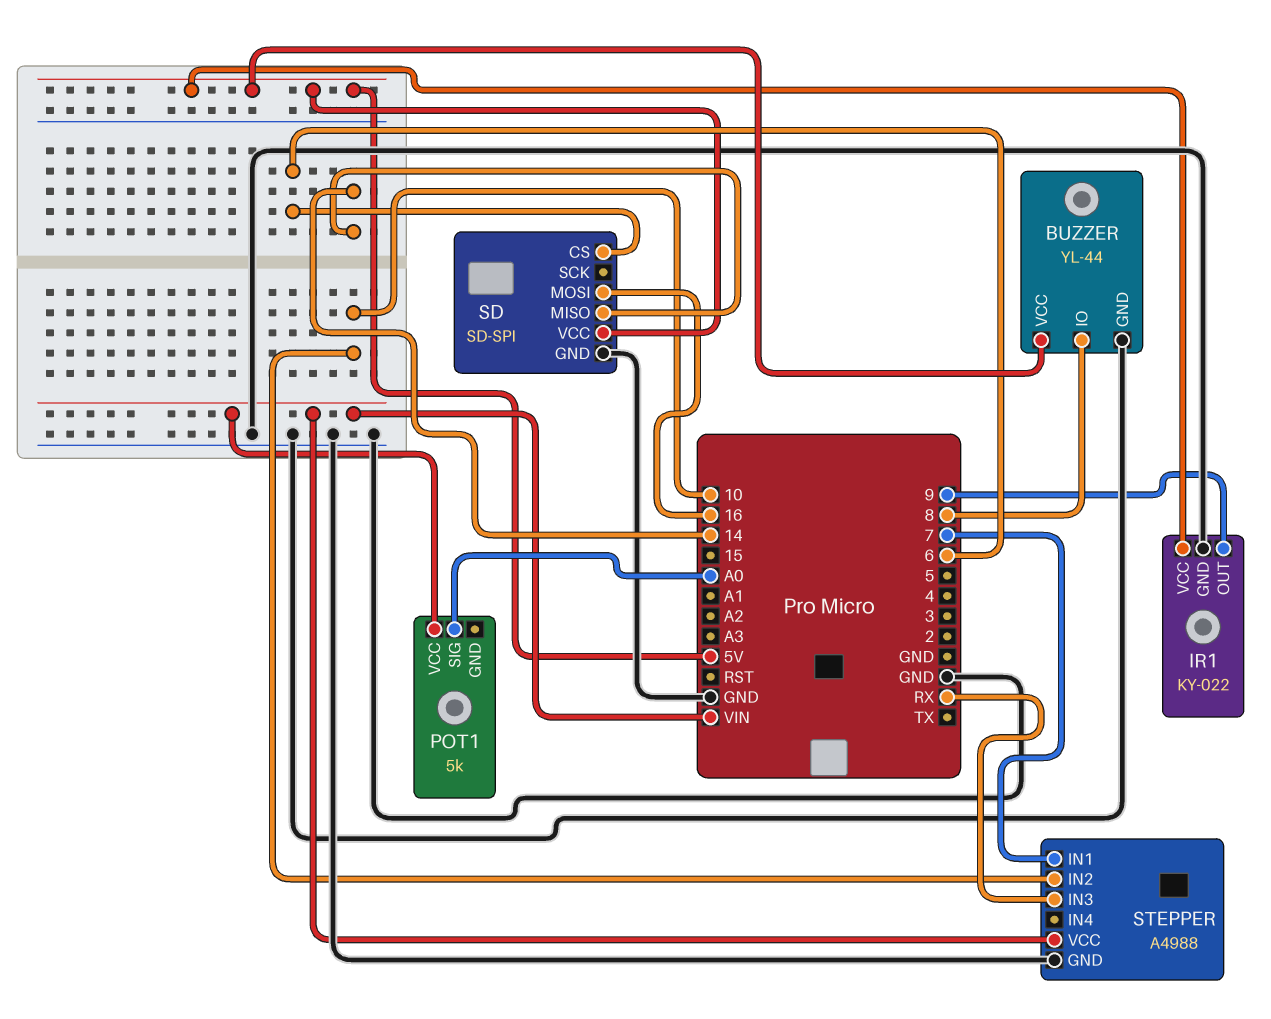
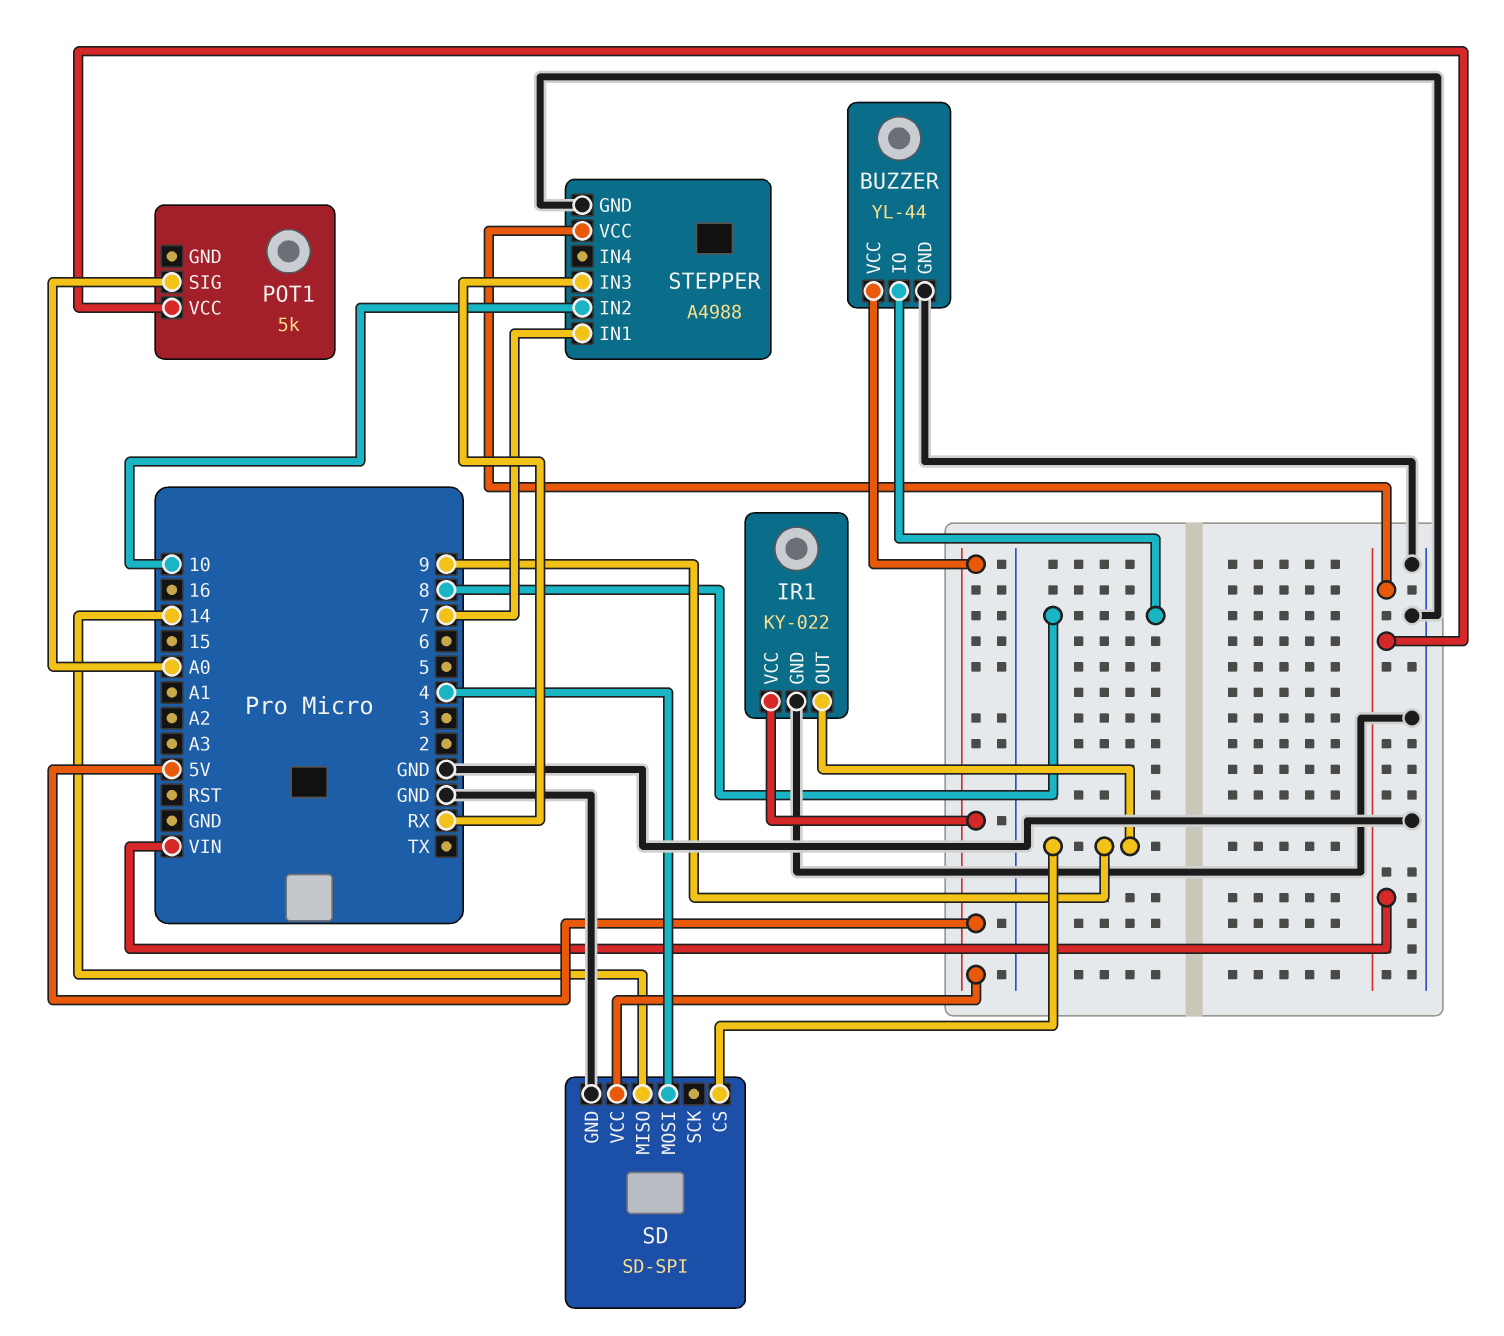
SD pin CS: 6 -> 9
SD pin MOSI: 16 -> 4

